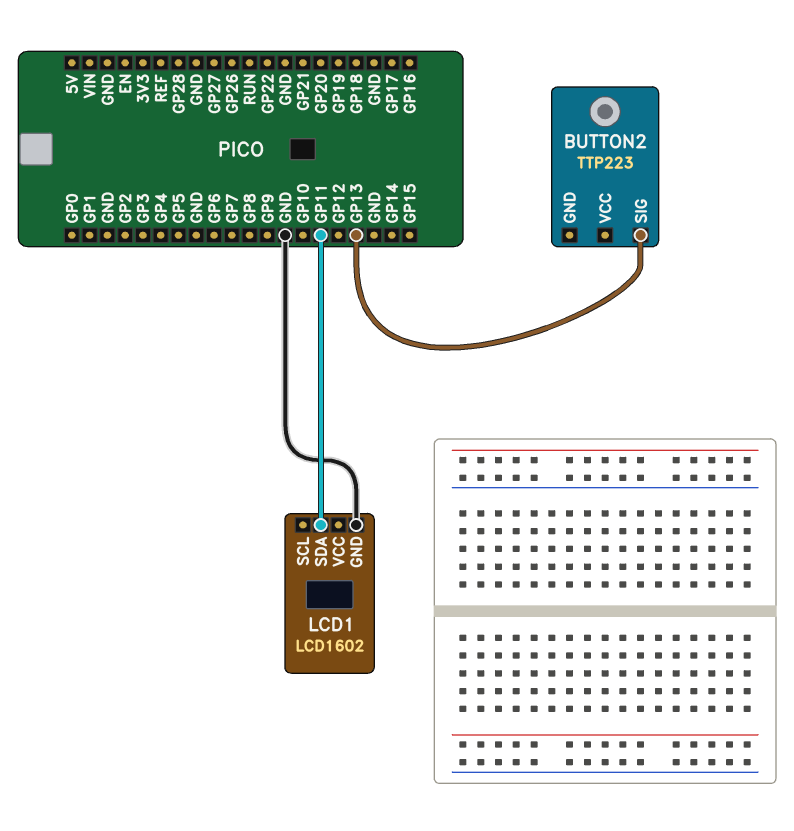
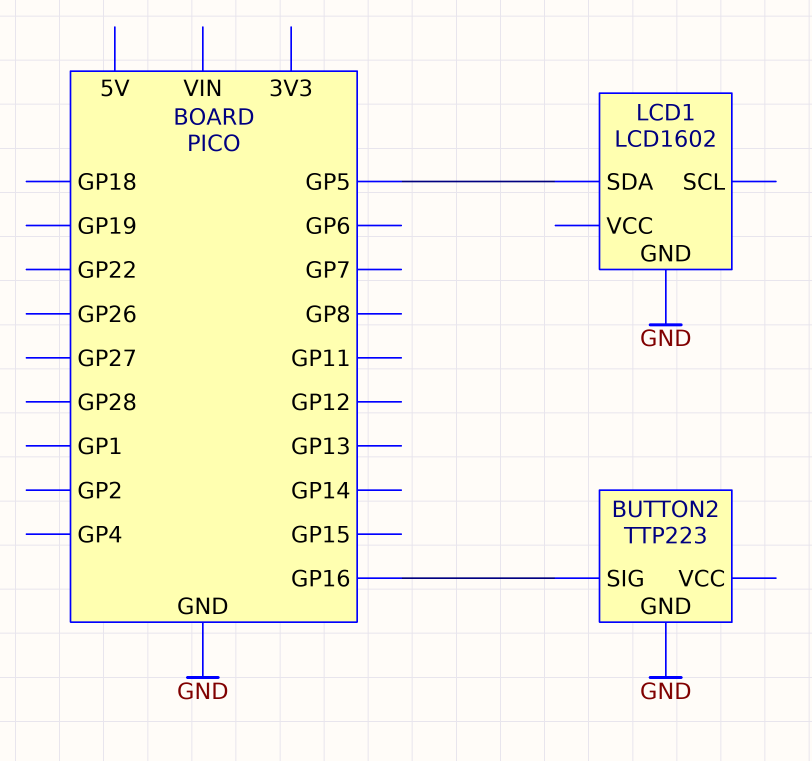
BUTTON2 pin GND: none -> GND
BUTTON2 pin SIG: GP13 -> GP16
LCD1 pin SDA: GP11 -> GP5

